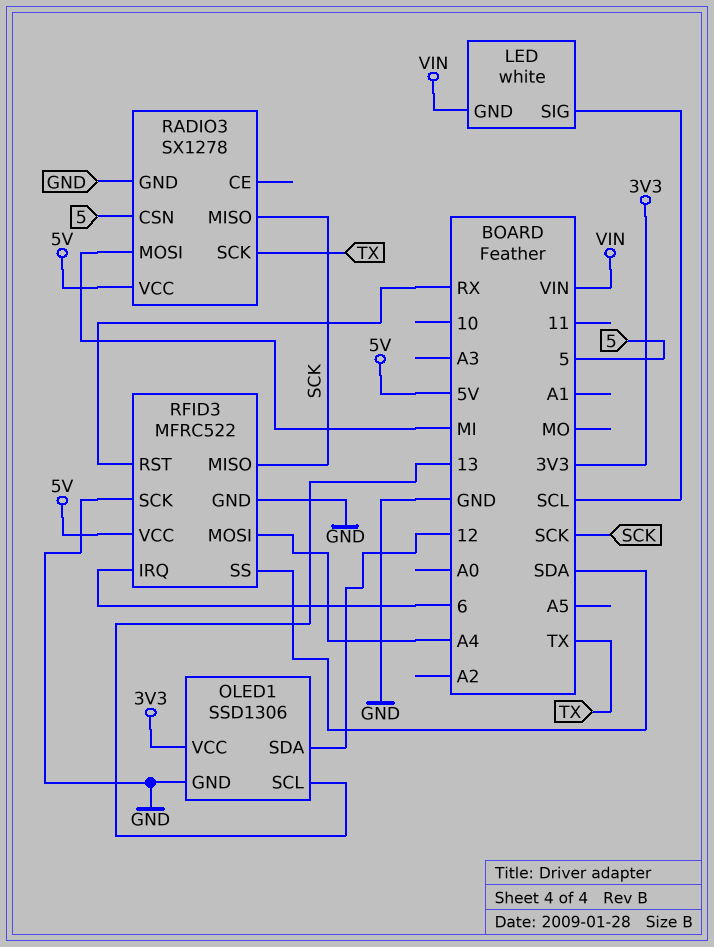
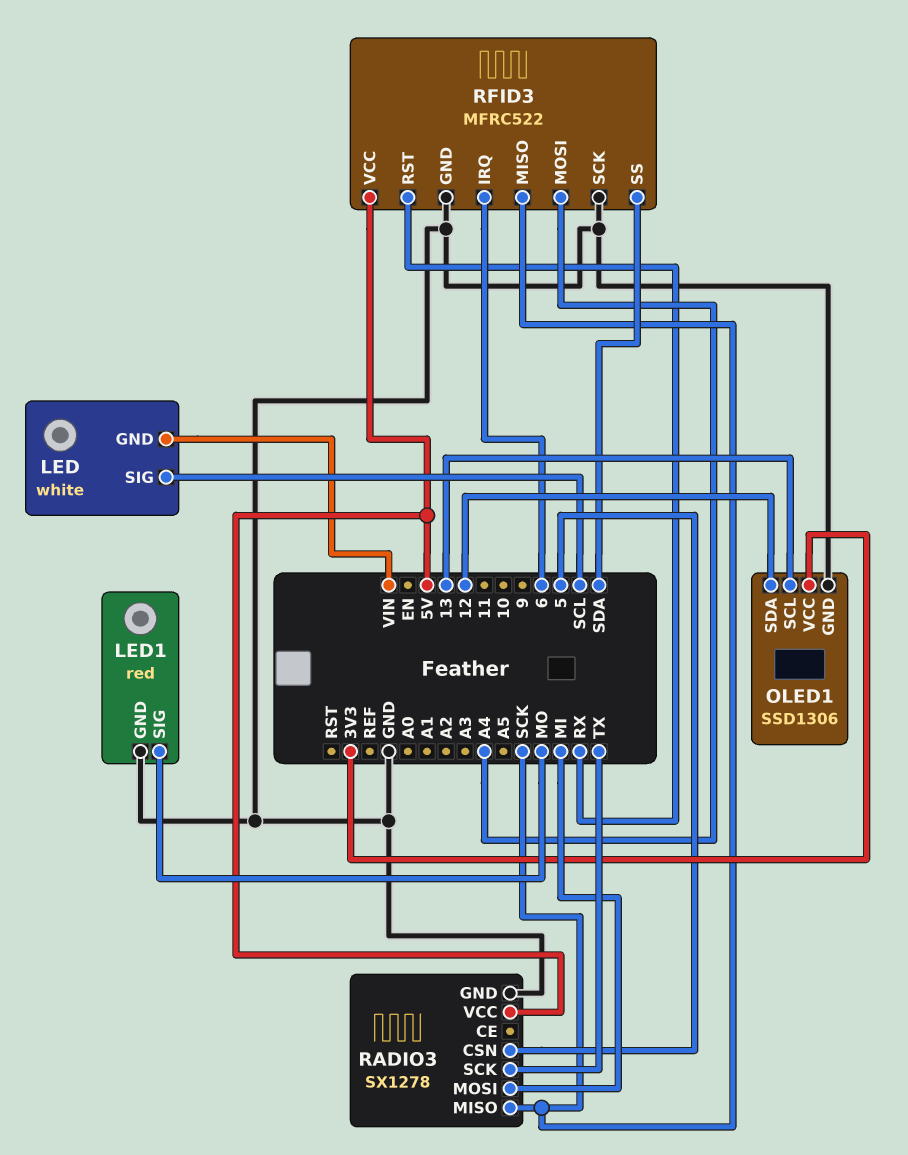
LED1: none -> red
LED1 pin GND: none -> GND
LED1 pin SIG: none -> MO

